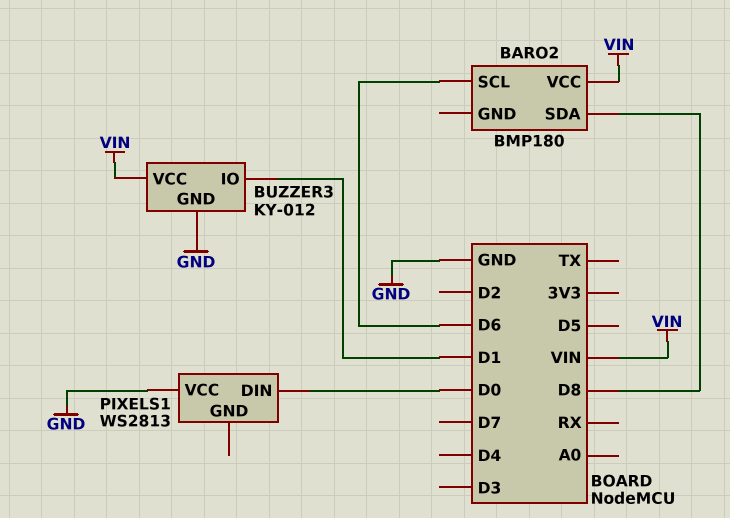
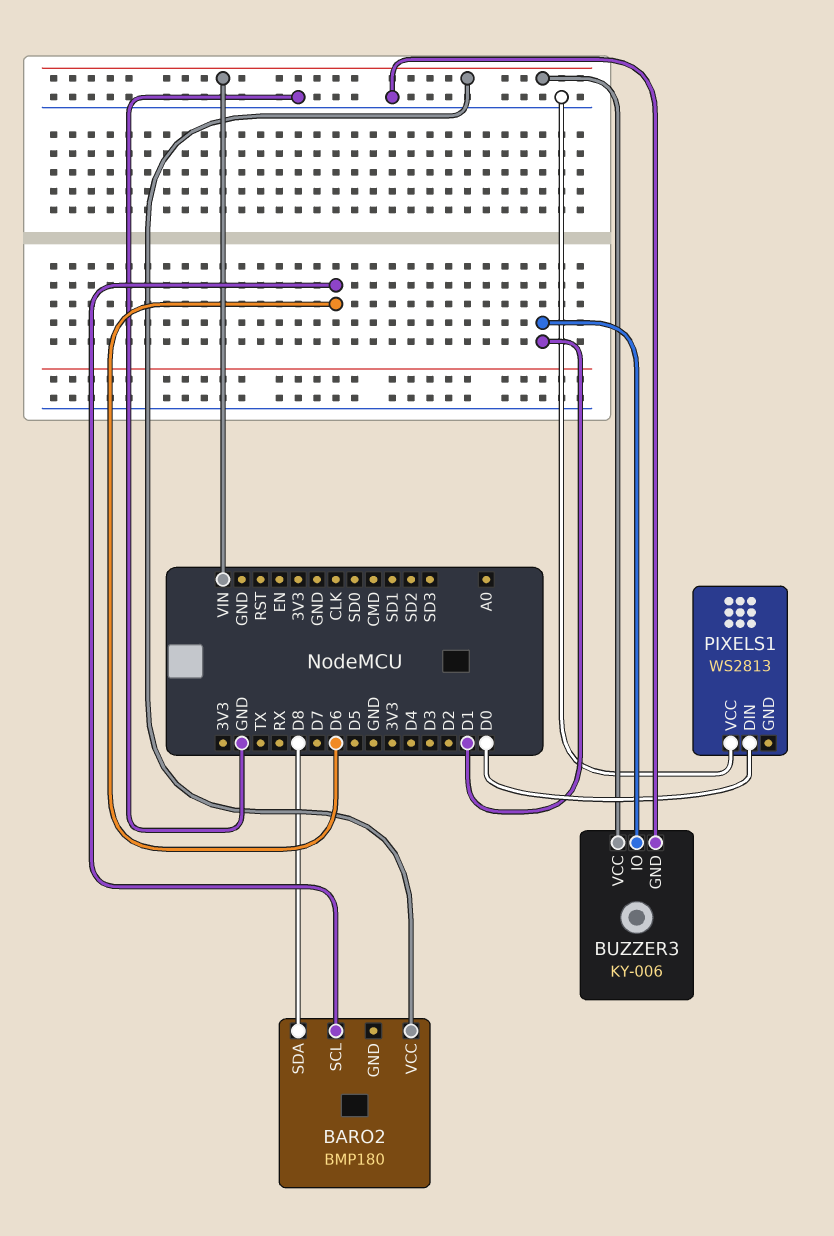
BUZZER3: KY-012 -> KY-006

